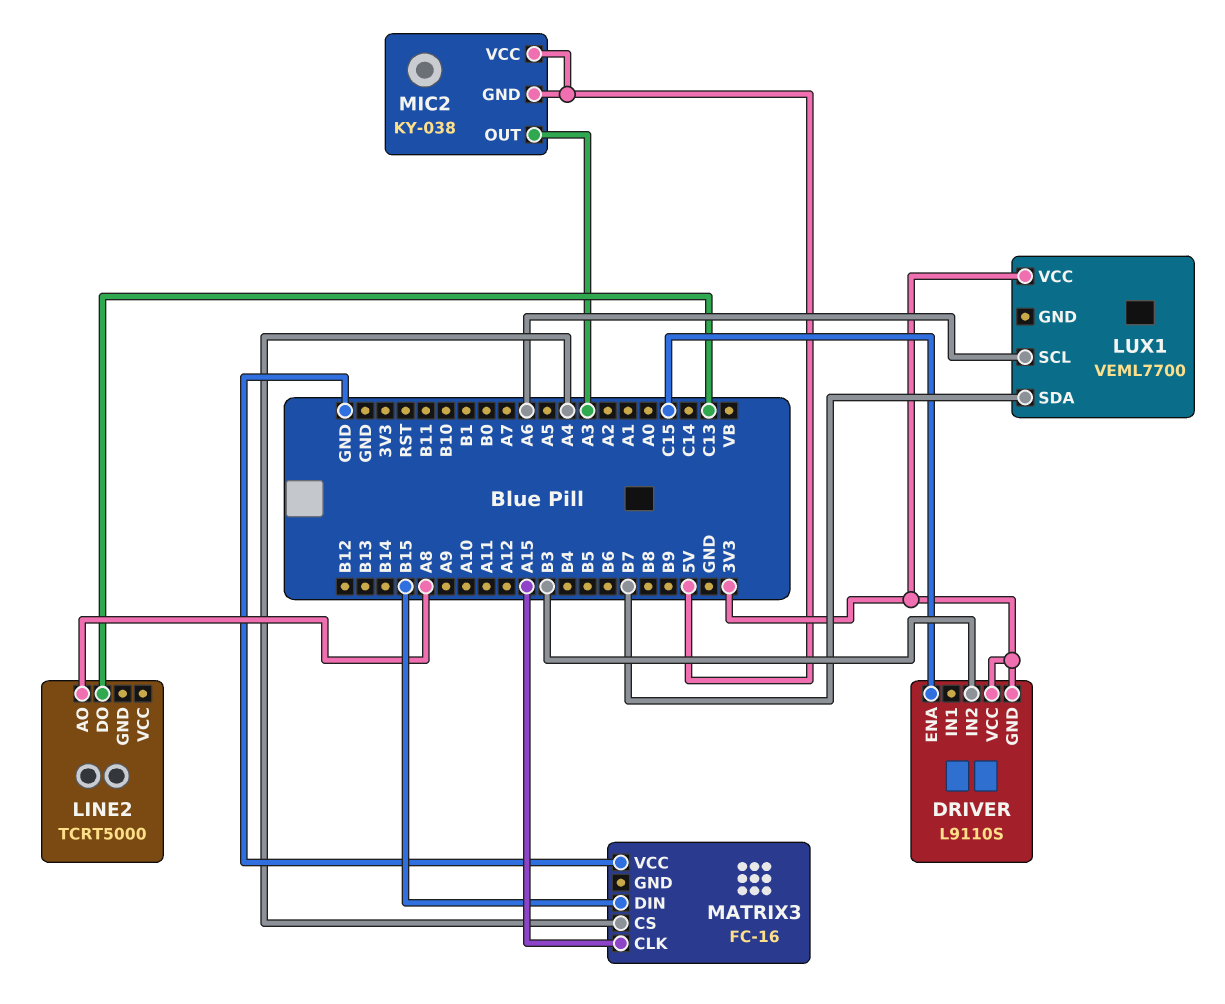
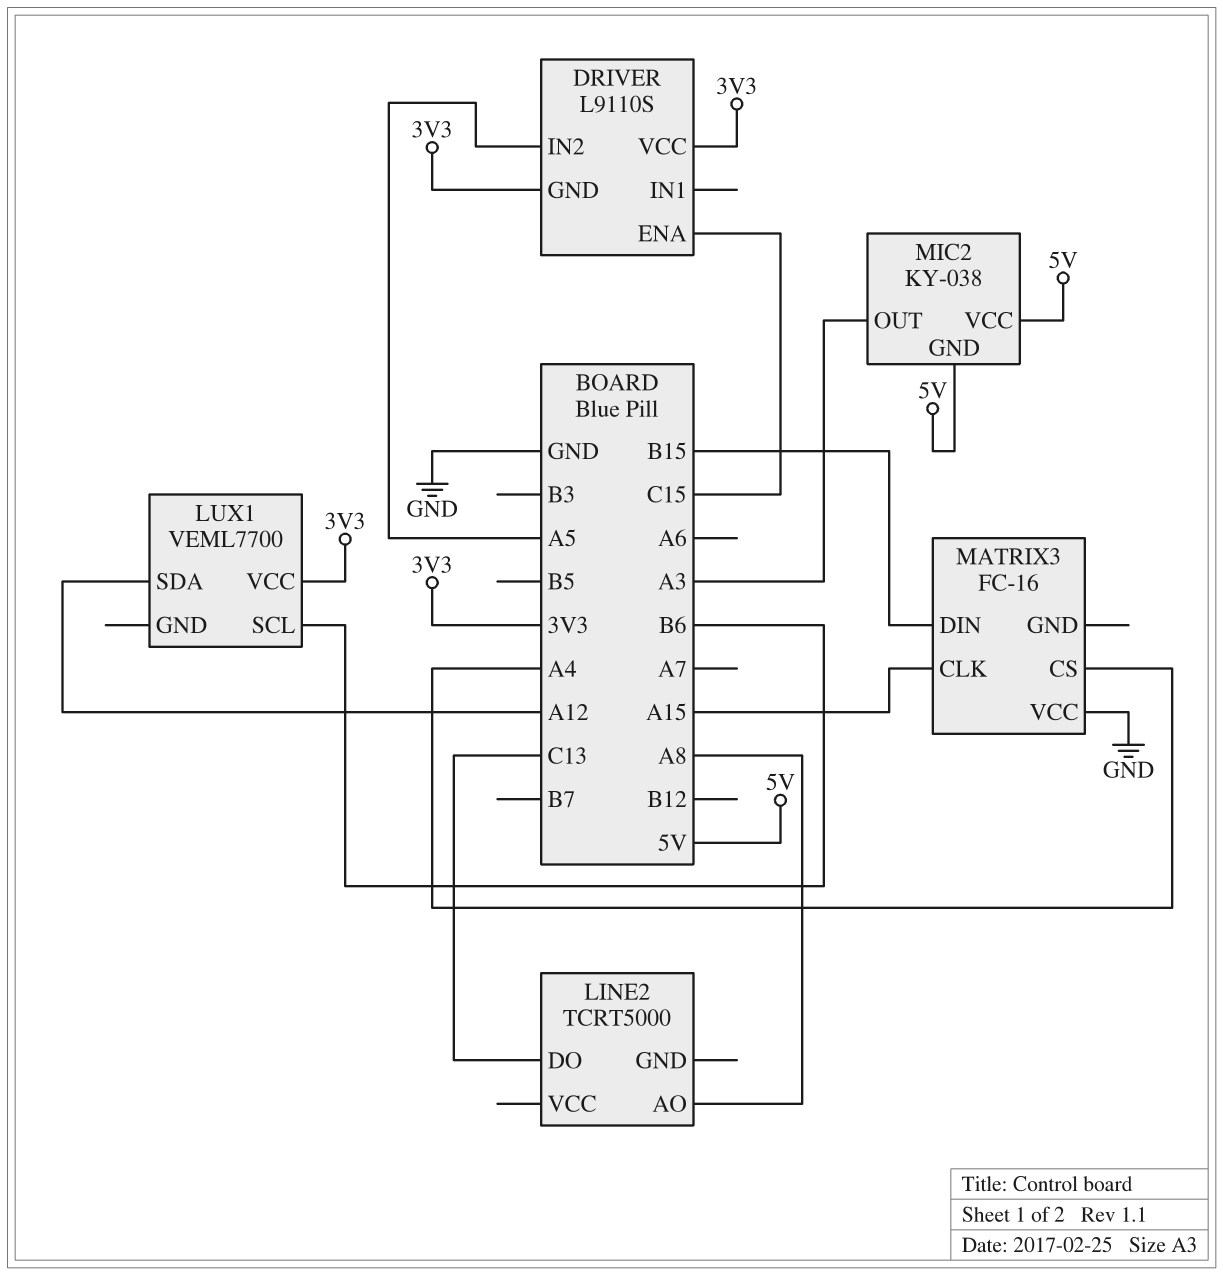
DRIVER pin IN2: B3 -> A5
LUX1 pin SCL: A6 -> B6
LUX1 pin SDA: B7 -> A12

